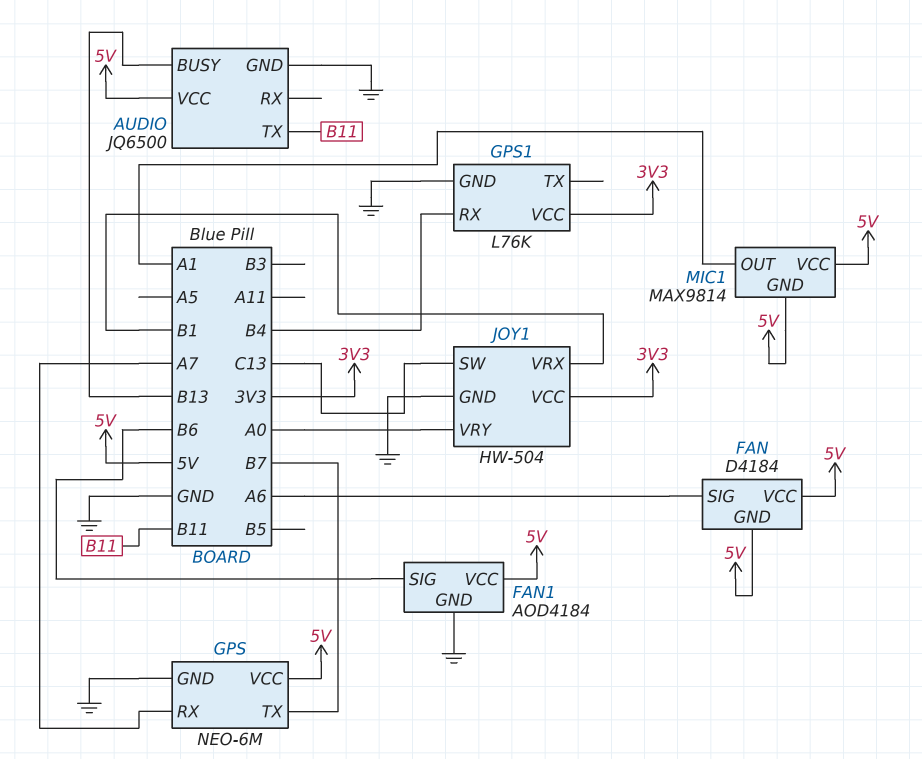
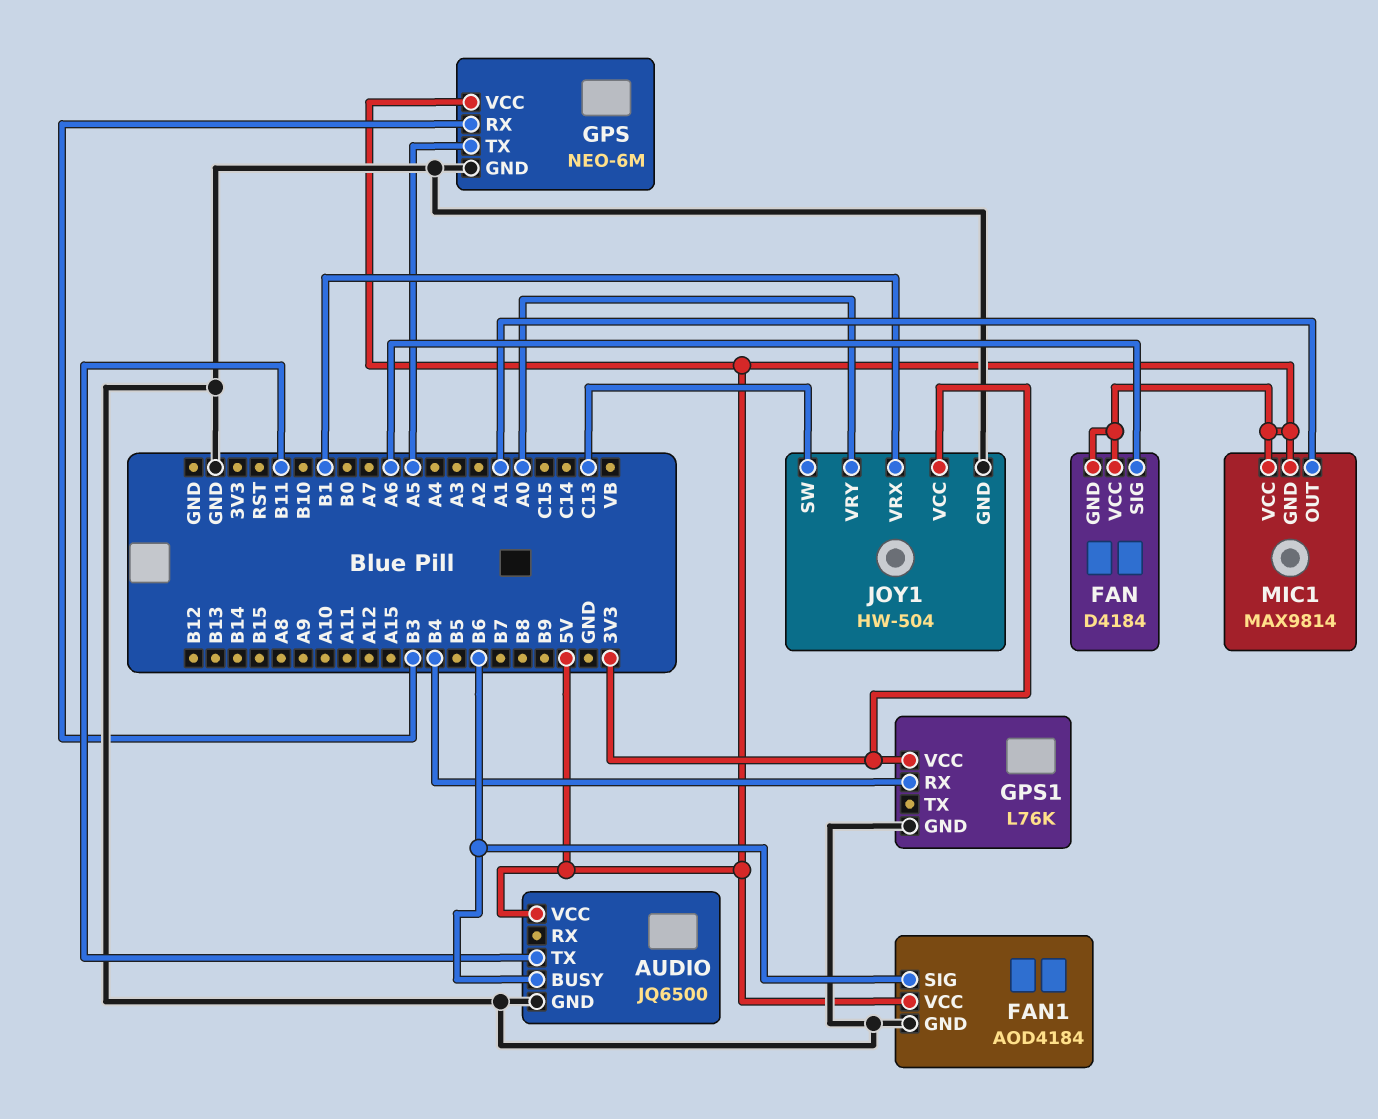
AUDIO pin BUSY: B13 -> B6
GPS pin RX: A7 -> B3
GPS pin TX: B7 -> A5

